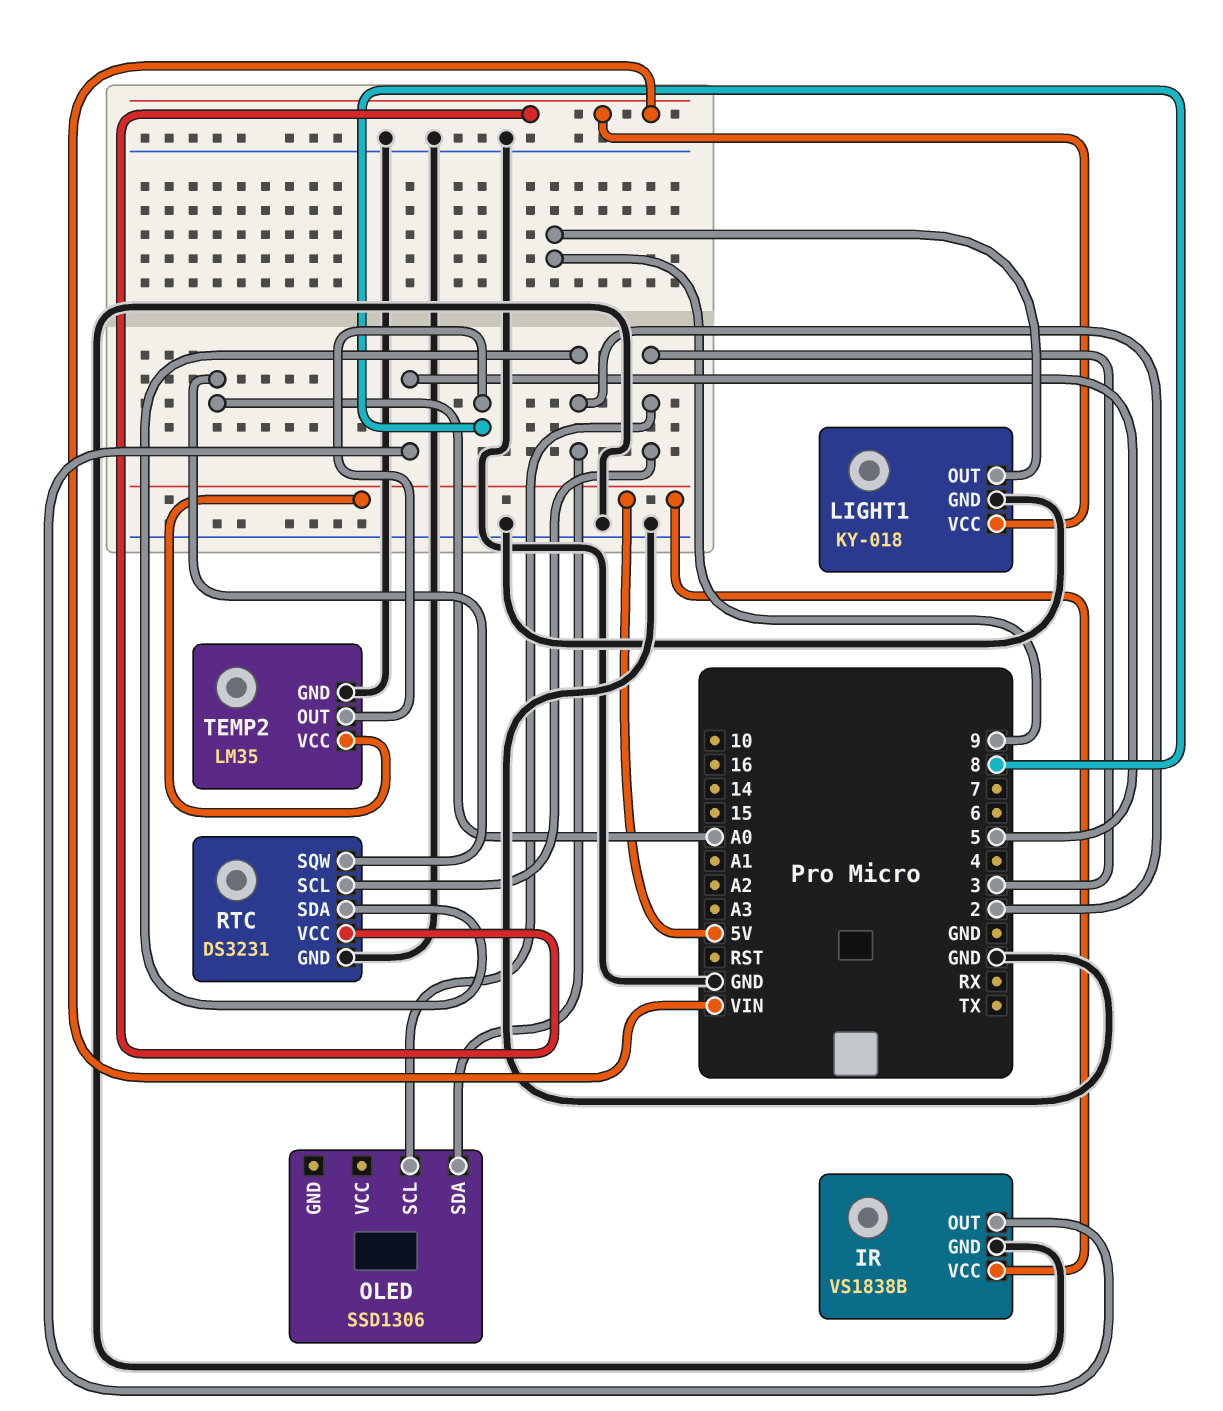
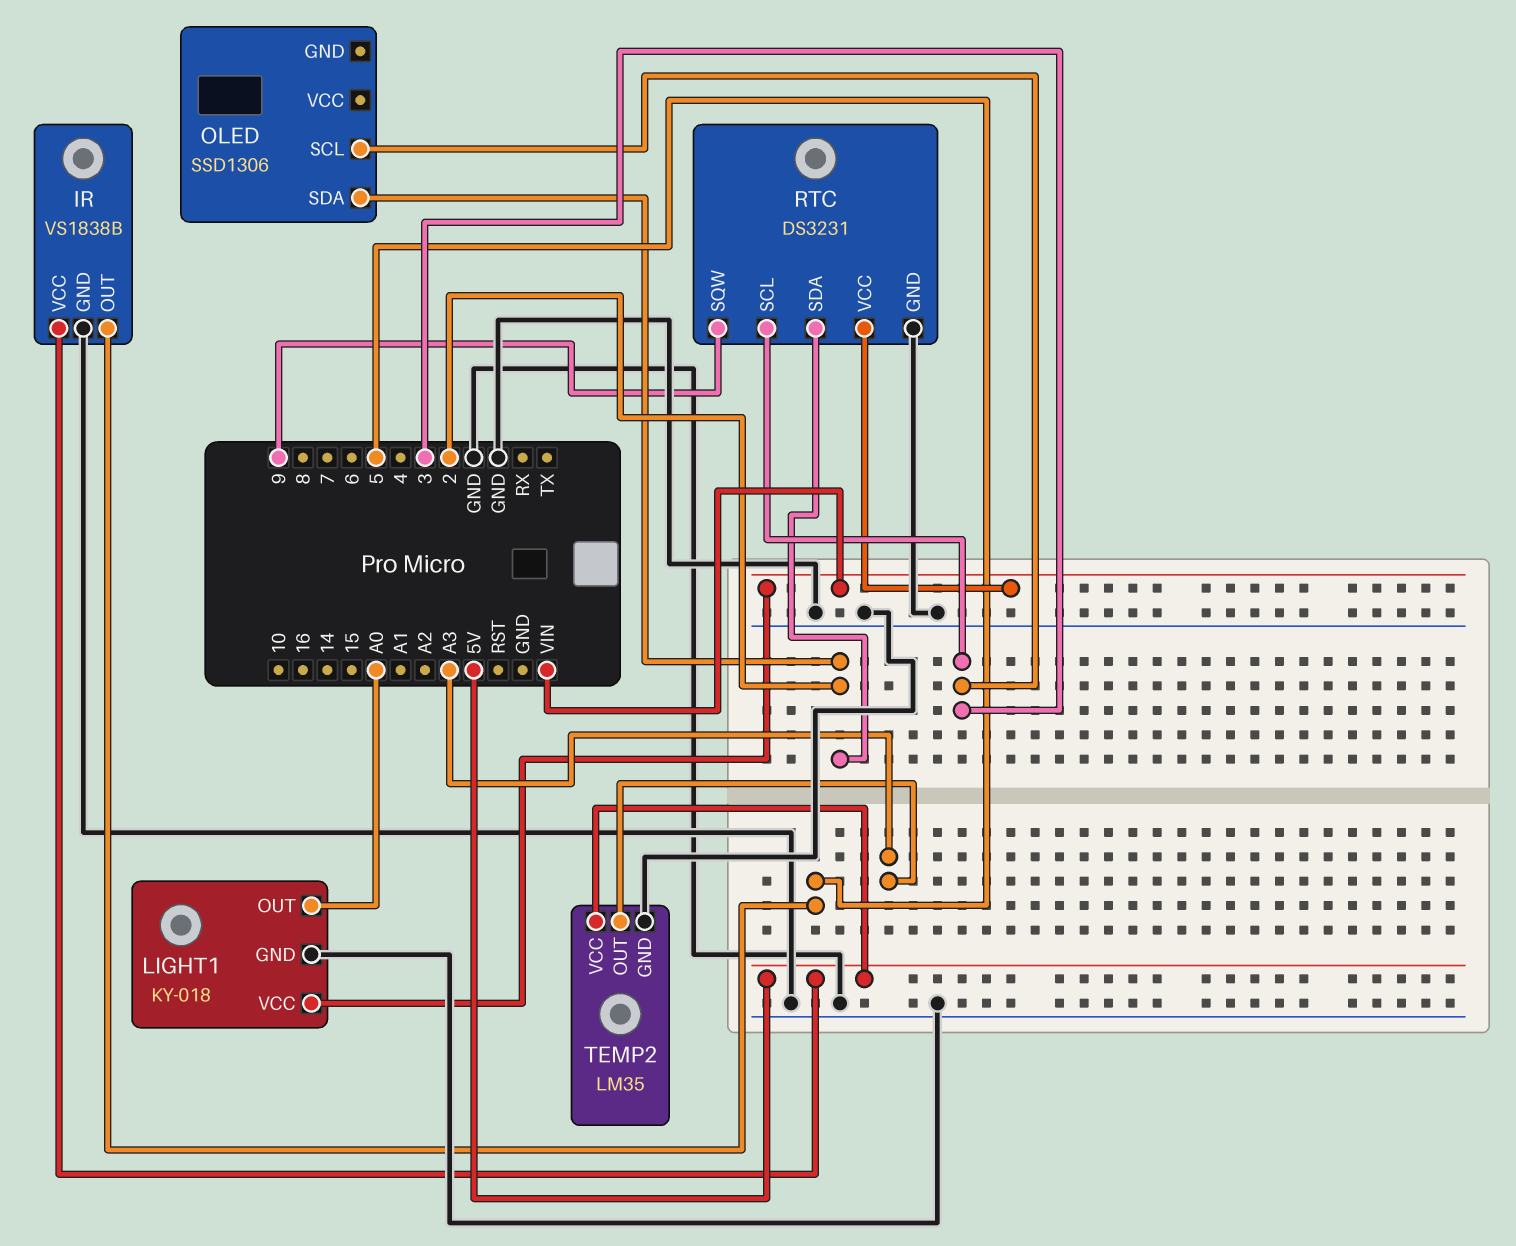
LIGHT1 pin OUT: 9 -> A0
RTC pin SQW: A0 -> 9
TEMP2 pin OUT: 8 -> A3

